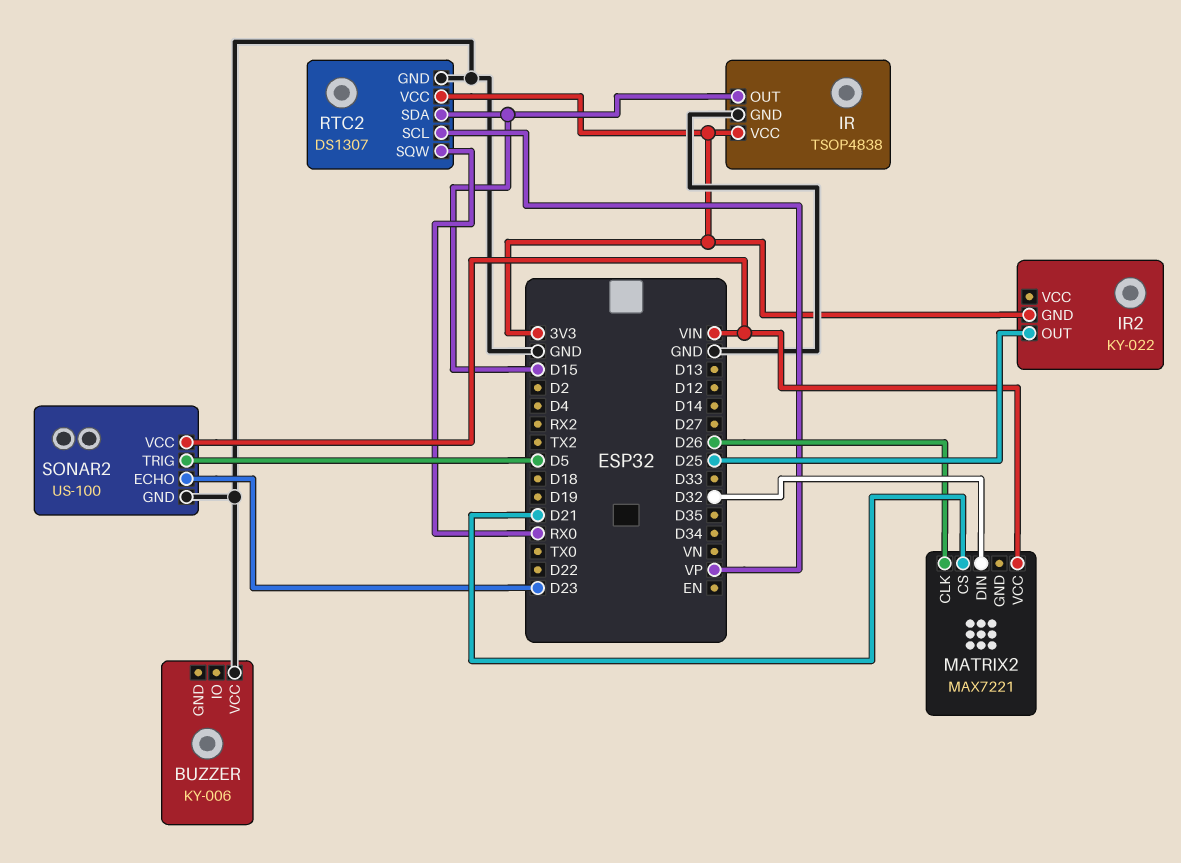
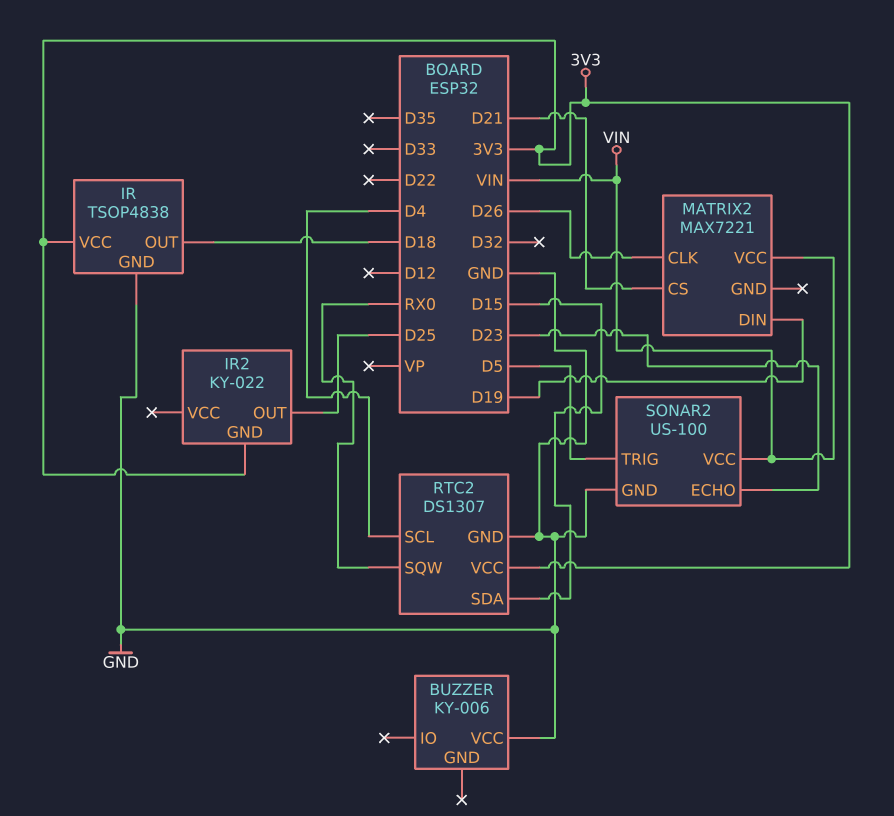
IR pin OUT: D15 -> D18
MATRIX2 pin DIN: D32 -> D19
RTC2 pin SCL: VP -> D4

